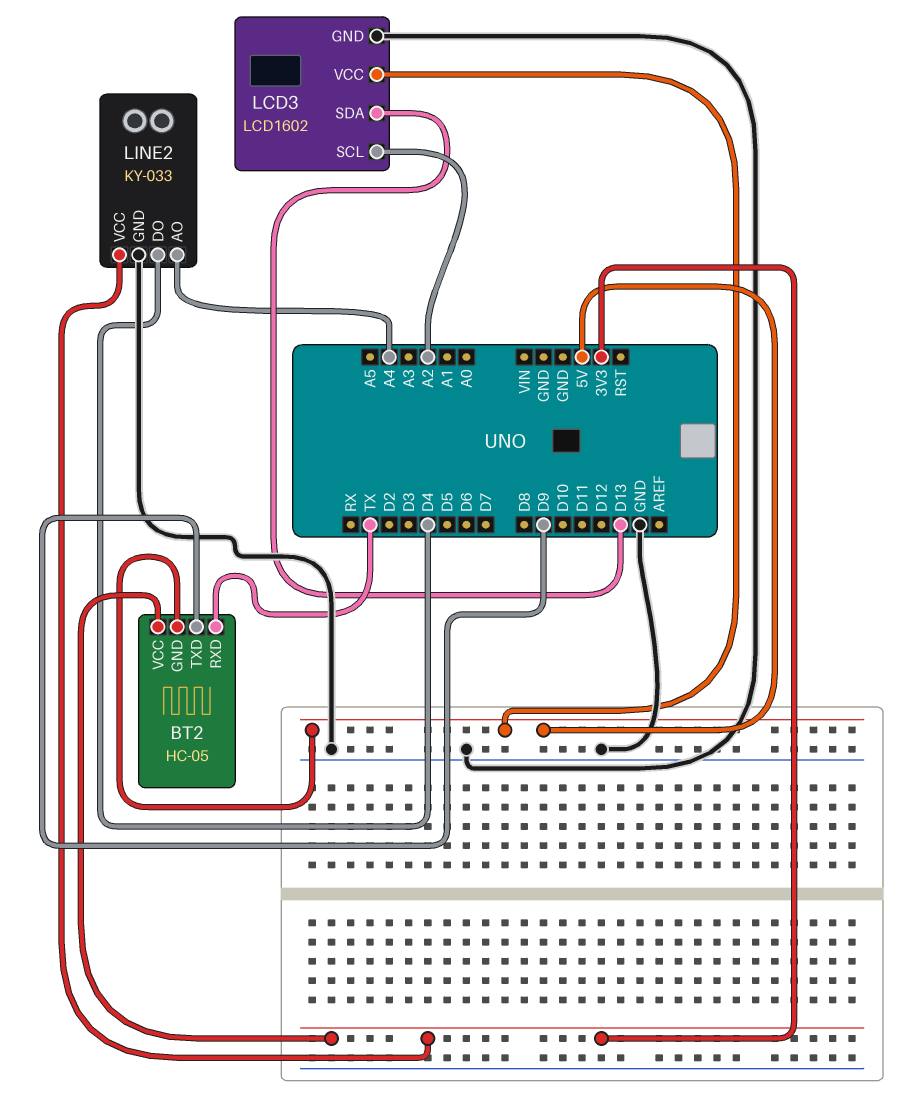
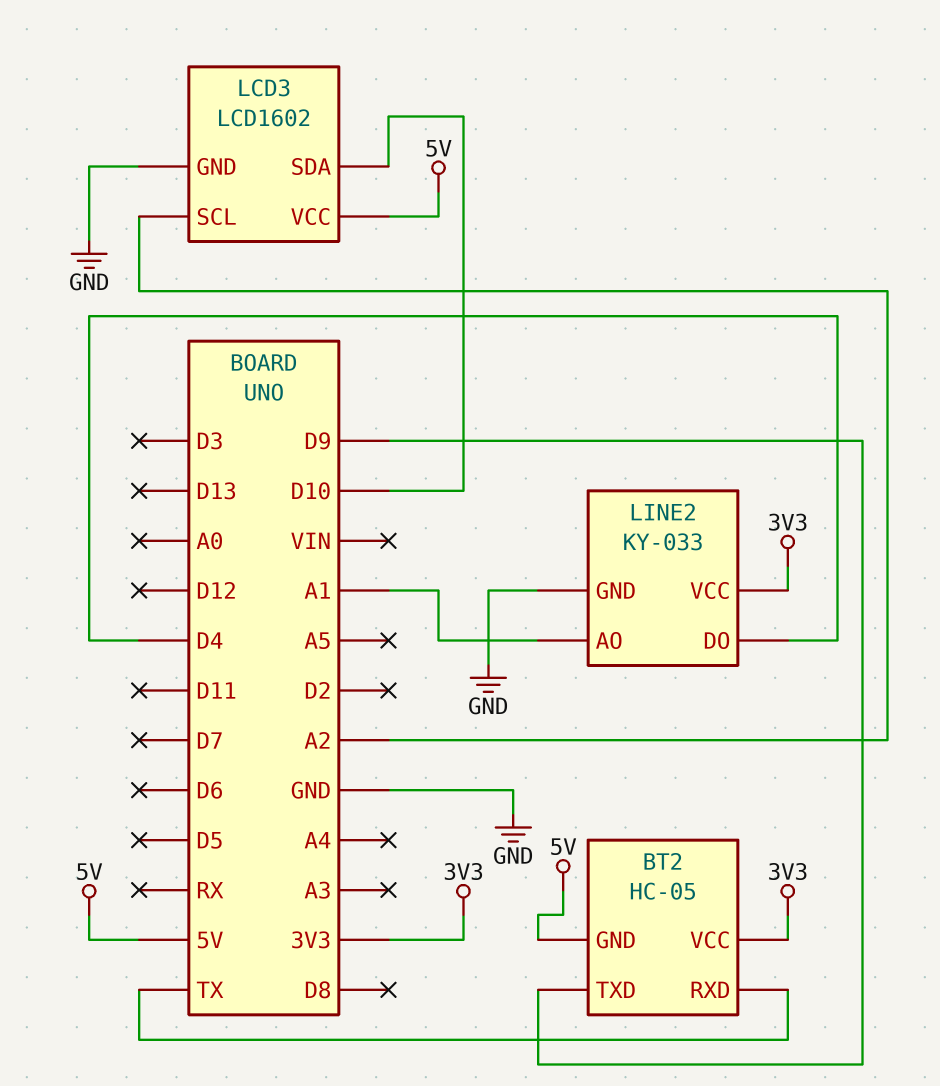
LCD3 pin SDA: D13 -> D10
LINE2 pin AO: A4 -> A1

